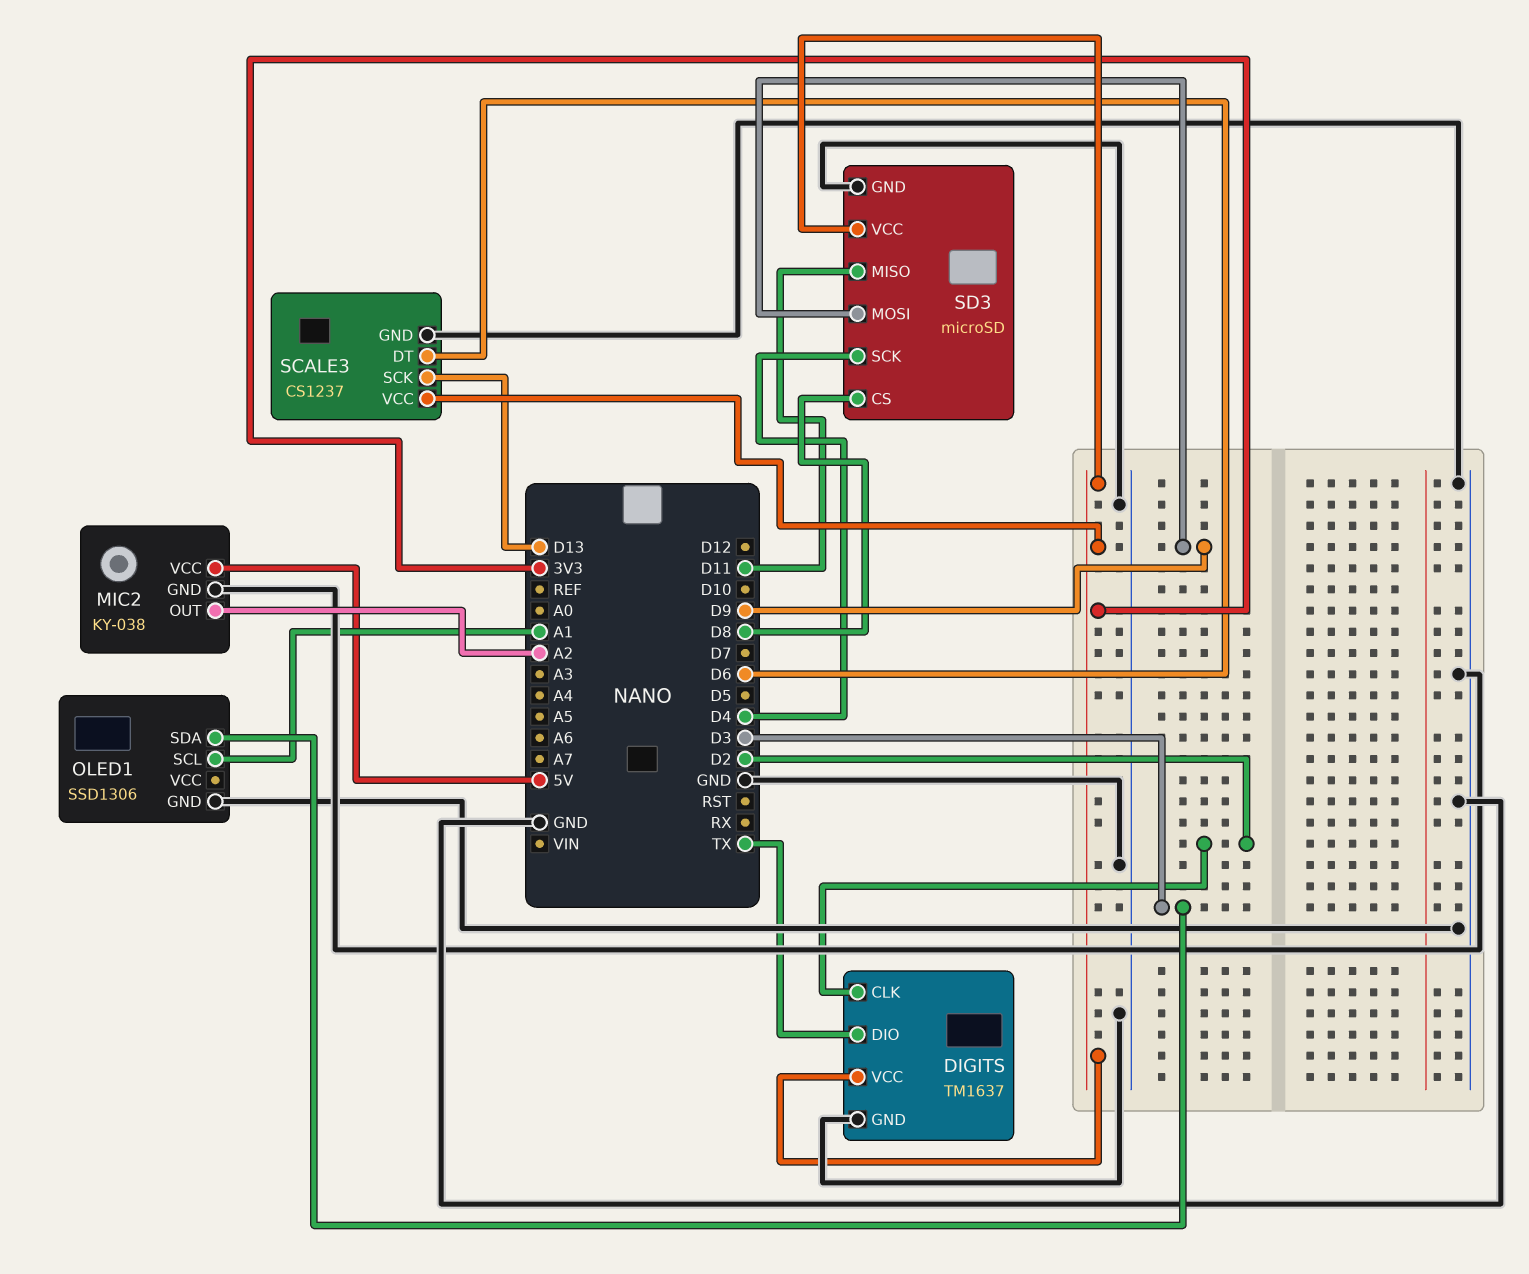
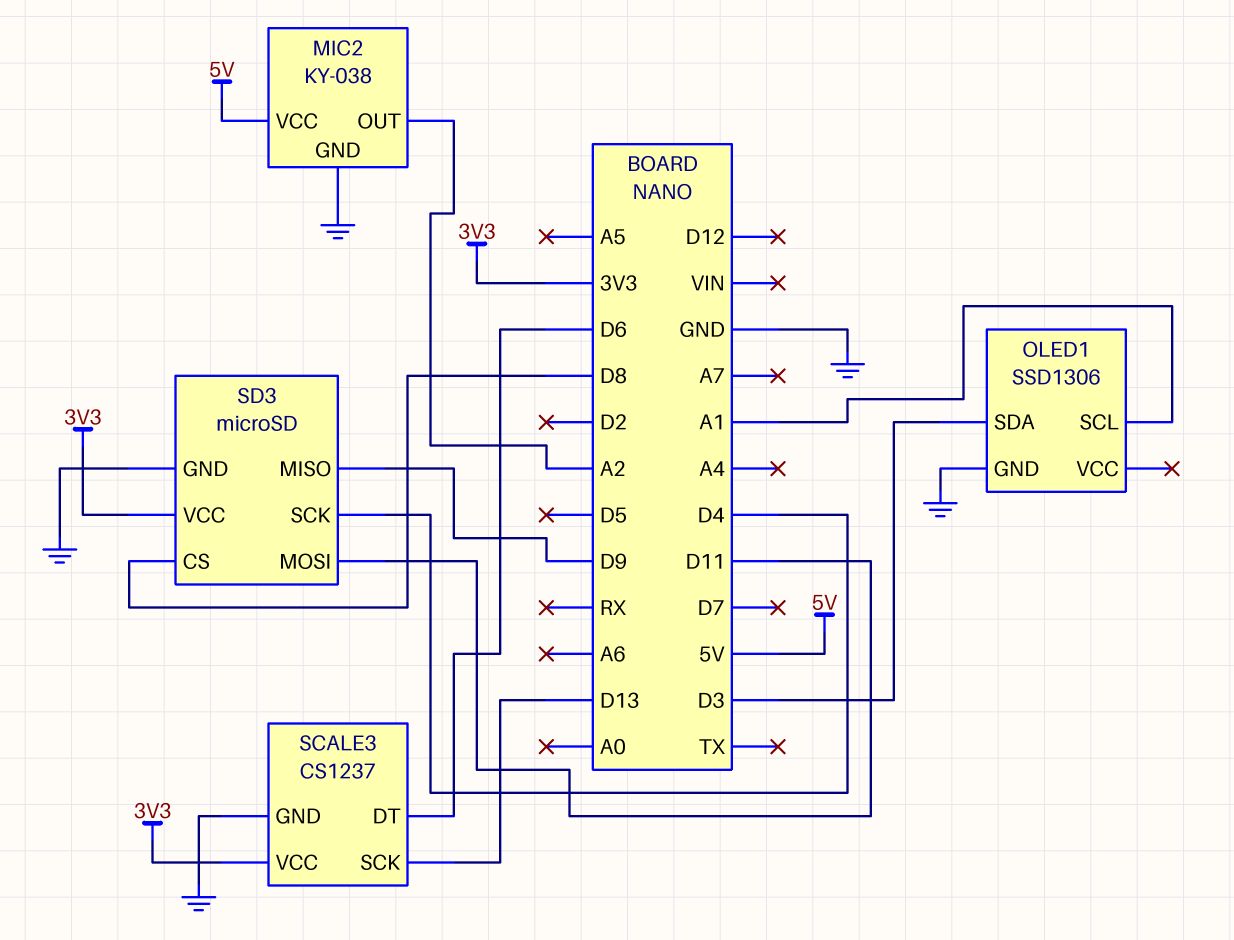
DIGITS: TM1637 -> none
DIGITS pin CLK: D2 -> none
DIGITS pin DIO: TX -> none
DIGITS pin GND: GND -> none
DIGITS pin VCC: 3V3 -> none
SD3 pin MISO: D11 -> D9
SD3 pin MOSI: D9 -> D11

